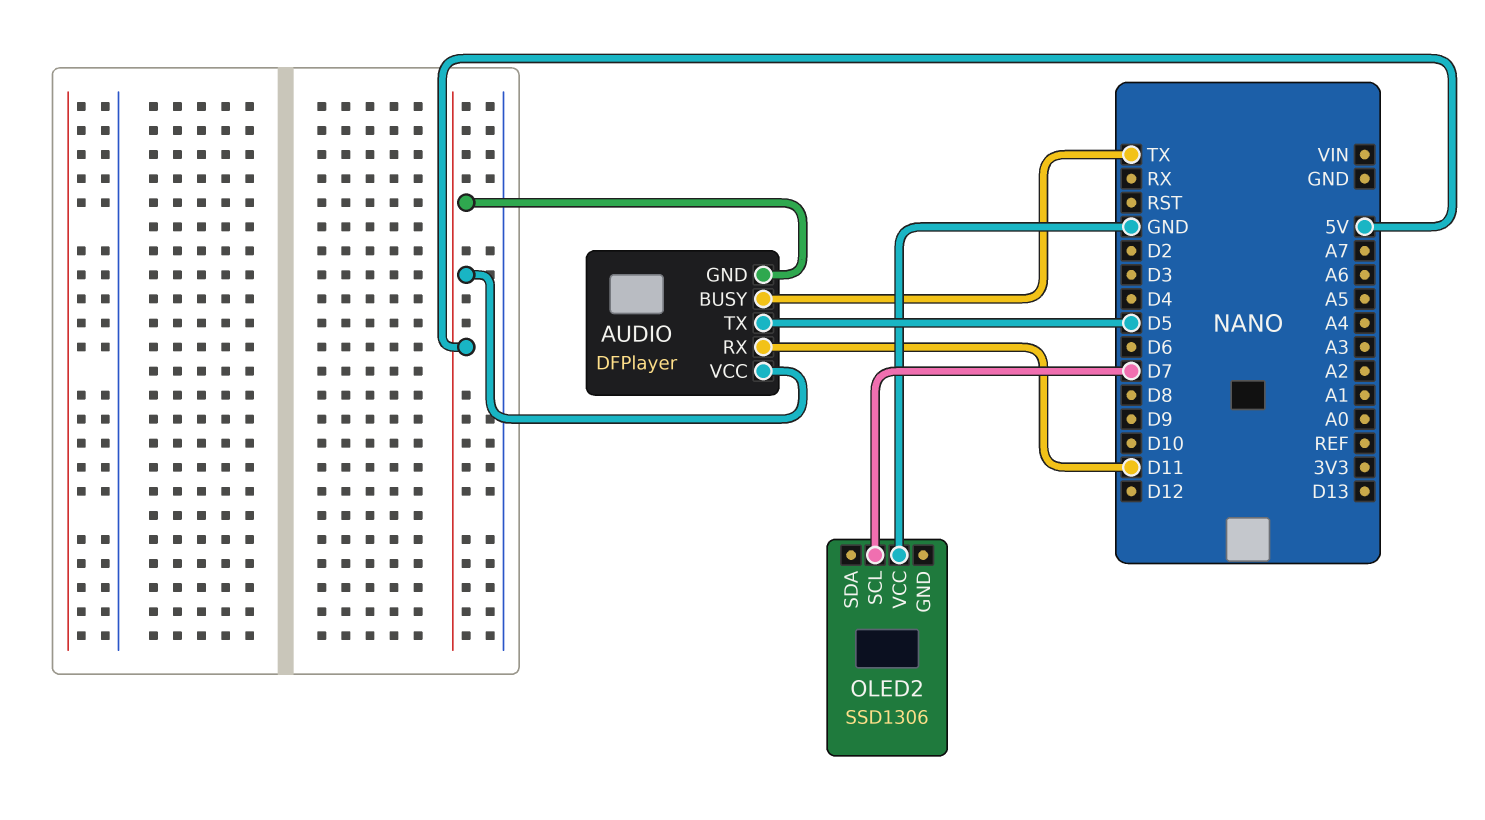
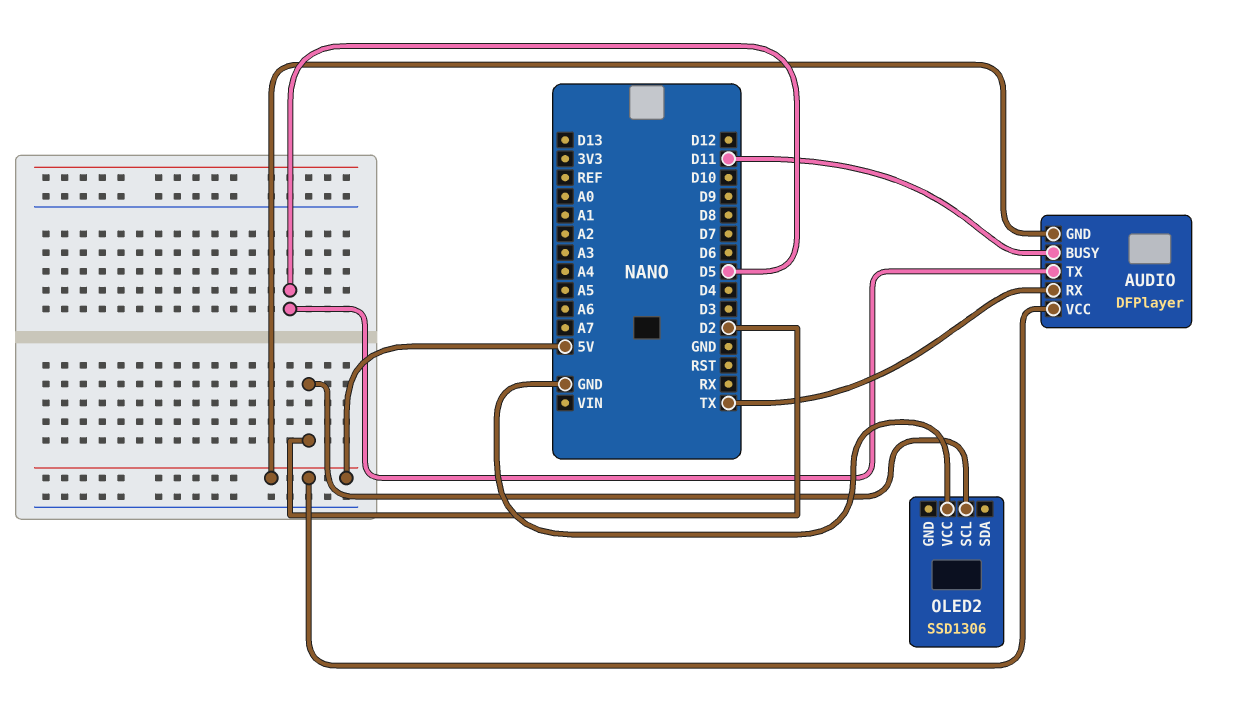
AUDIO pin BUSY: TX -> D11
AUDIO pin RX: D11 -> TX
OLED2 pin SCL: D7 -> D2

